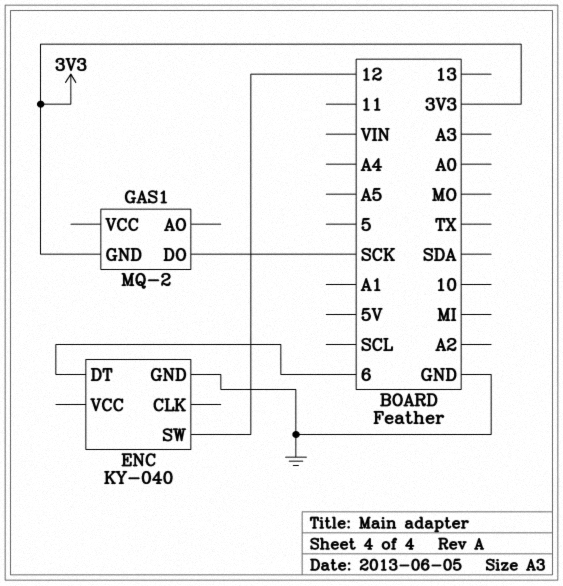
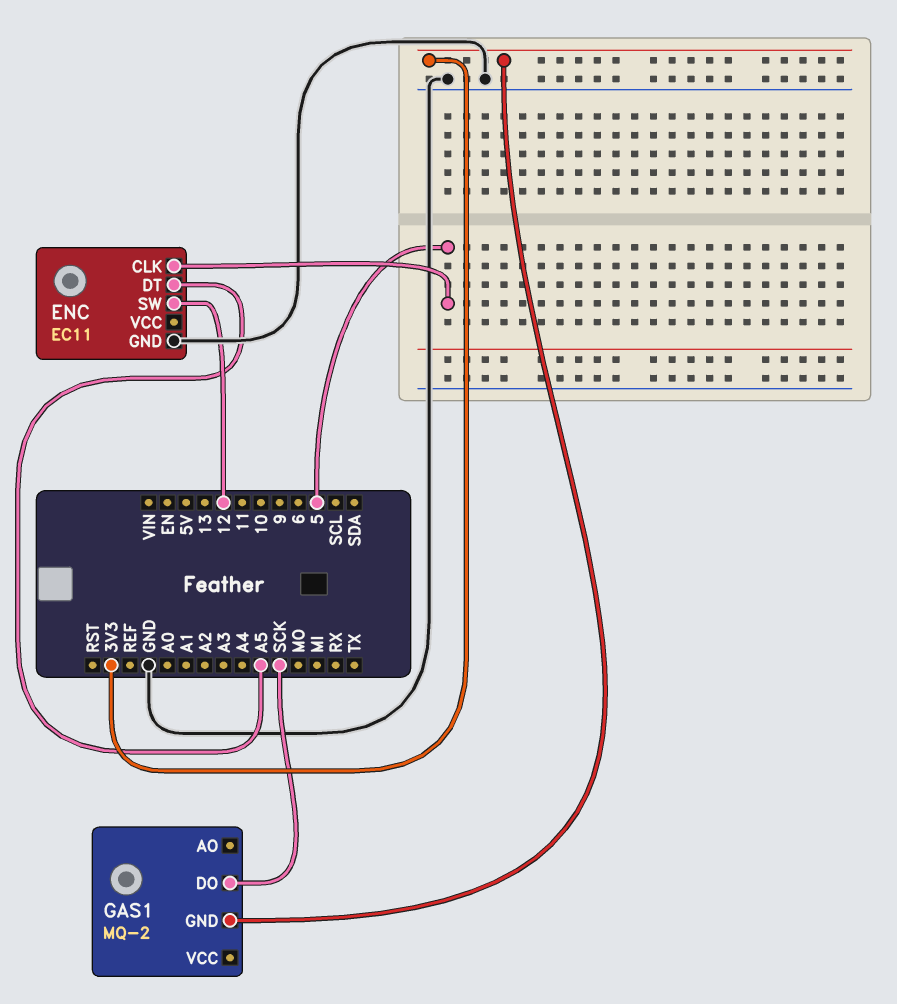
ENC: KY-040 -> EC11
ENC pin CLK: none -> 5
ENC pin DT: 6 -> A5

